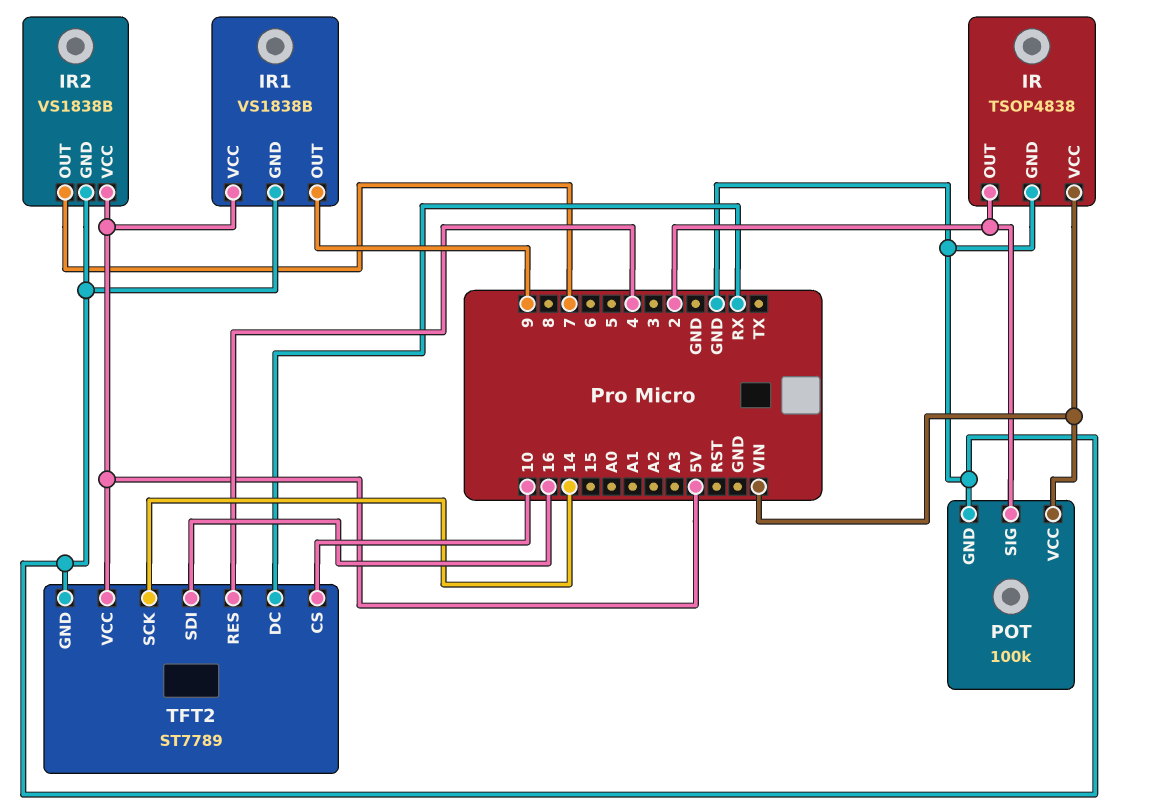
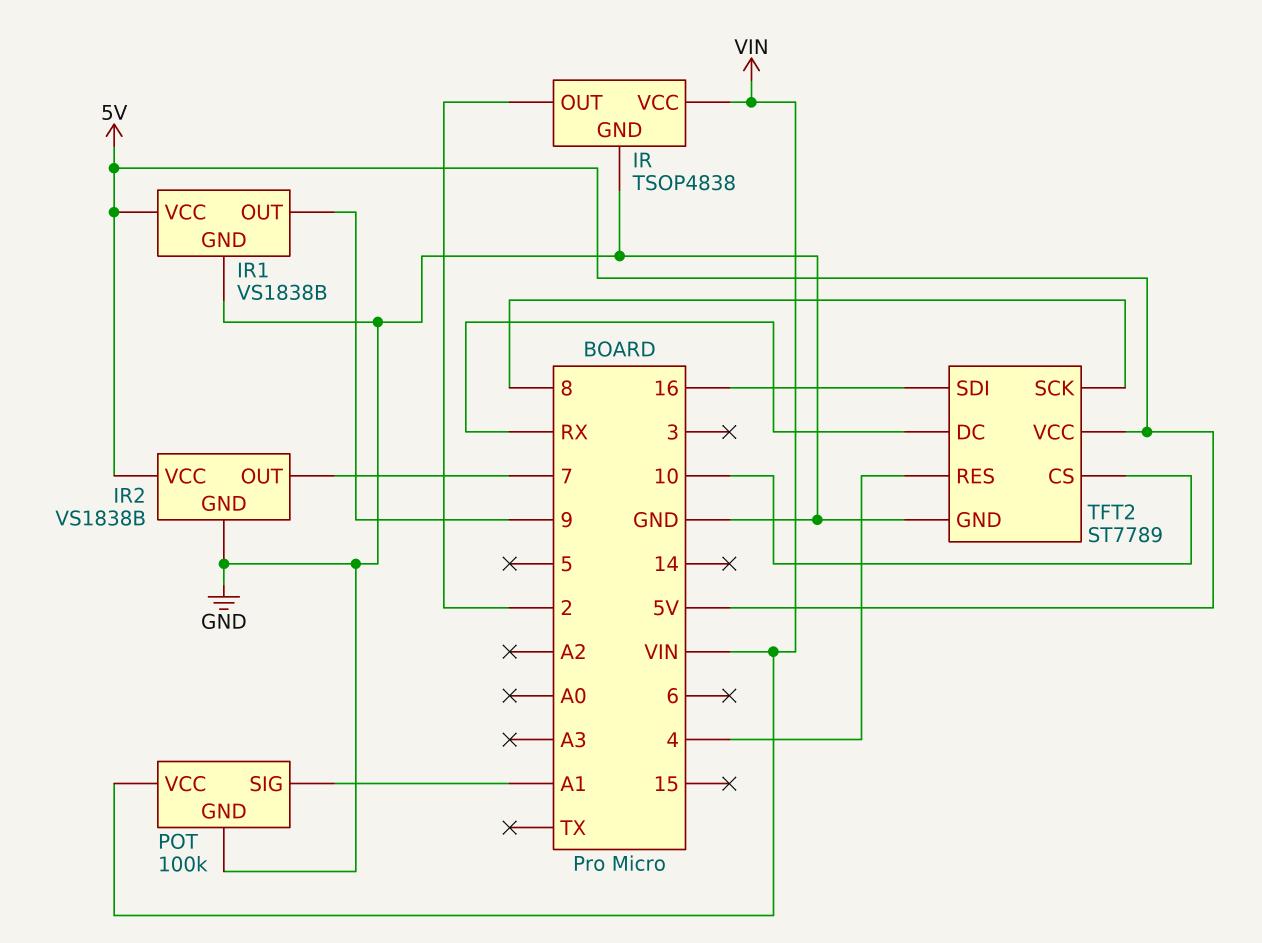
POT pin SIG: 2 -> A1
TFT2 pin SCK: 14 -> 8

